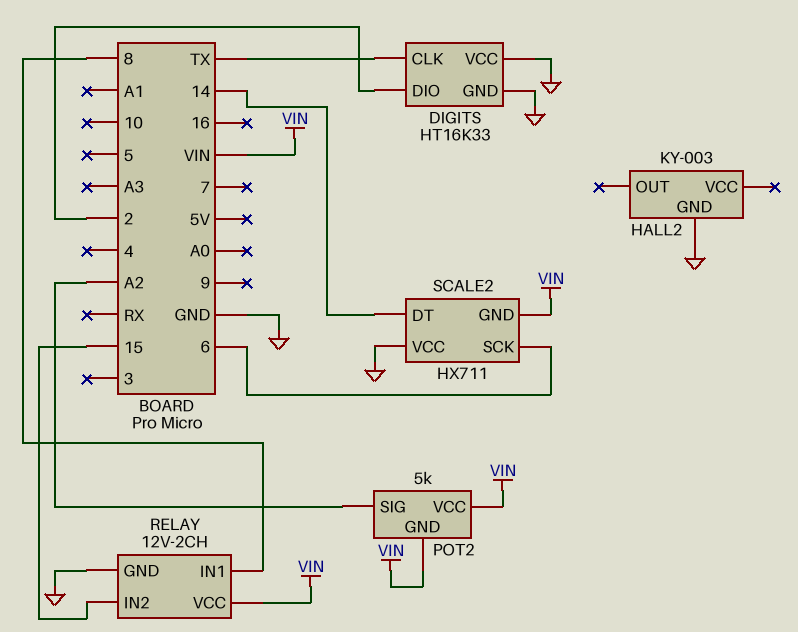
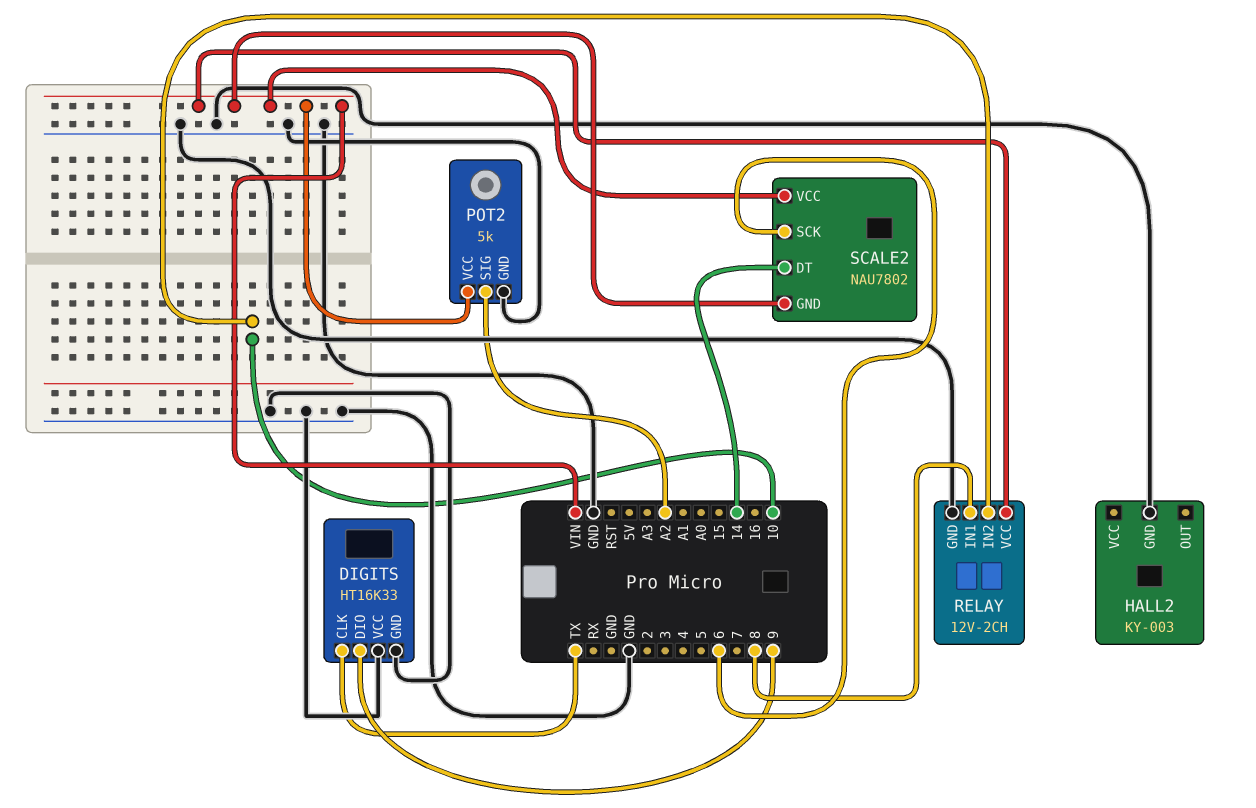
DIGITS pin DIO: 2 -> 9
POT2 pin GND: VIN -> GND
RELAY pin IN2: 15 -> 10
SCALE2: HX711 -> NAU7802
SCALE2 pin VCC: GND -> VIN

